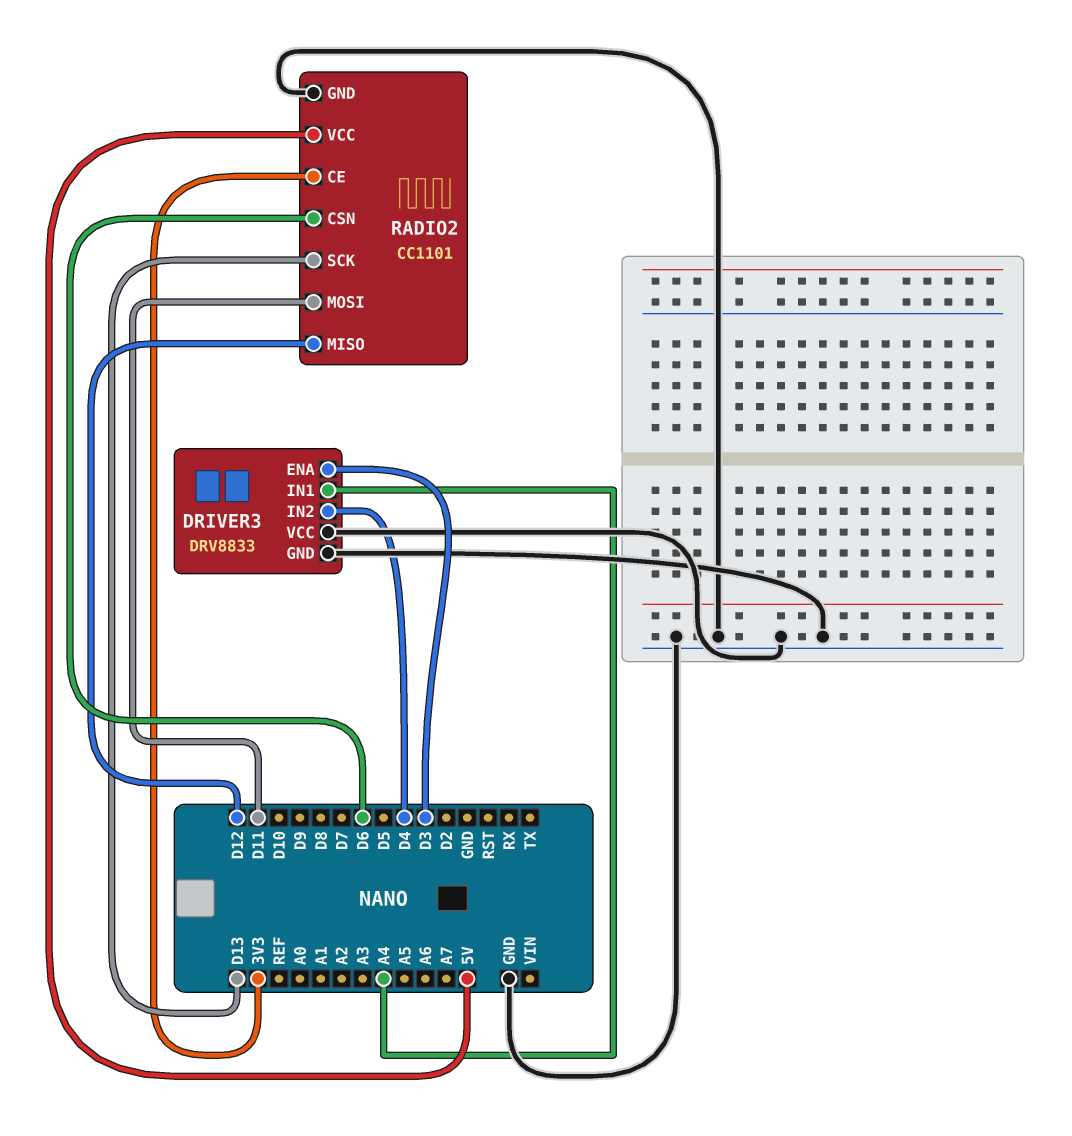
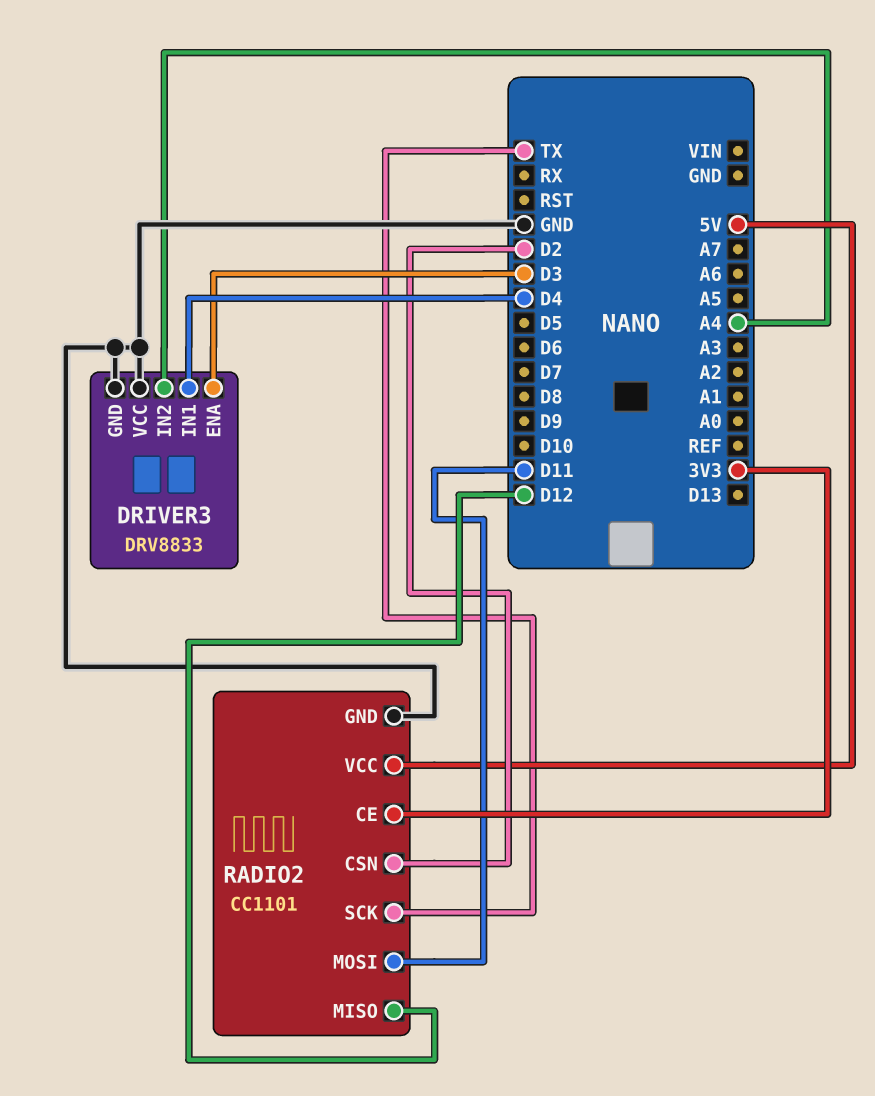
DRIVER3 pin IN1: A4 -> D4
DRIVER3 pin IN2: D4 -> A4
RADIO2 pin CSN: D6 -> D2
RADIO2 pin SCK: D13 -> TX

